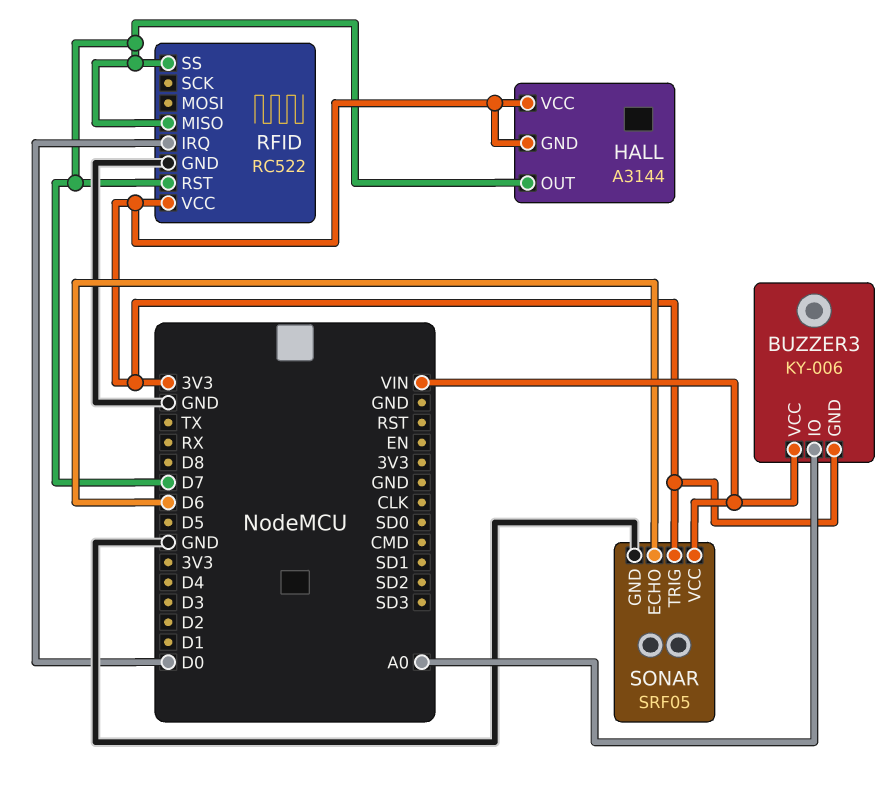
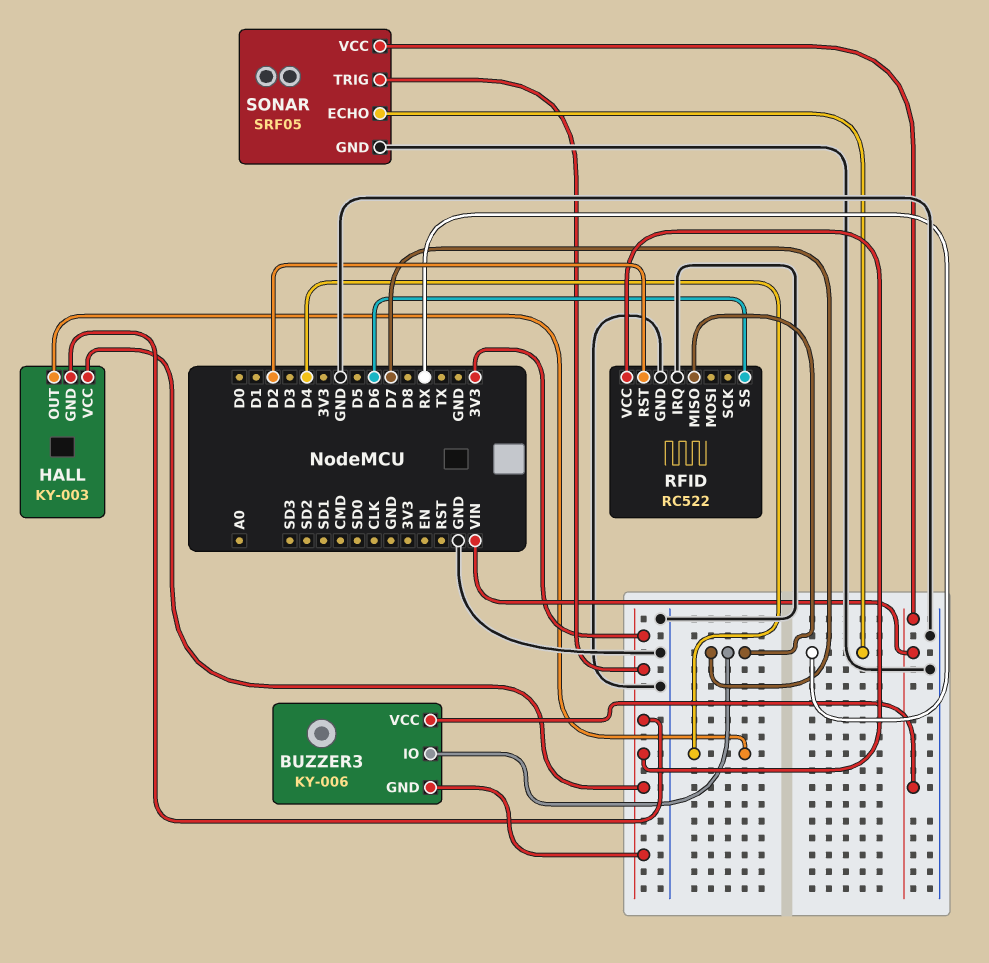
BUZZER3 pin IO: A0 -> D7
HALL: A3144 -> KY-003
HALL pin OUT: D7 -> D4
RFID pin IRQ: D0 -> GND
RFID pin RST: D7 -> D2
RFID pin SS: D7 -> D6
SONAR pin ECHO: D6 -> RX

